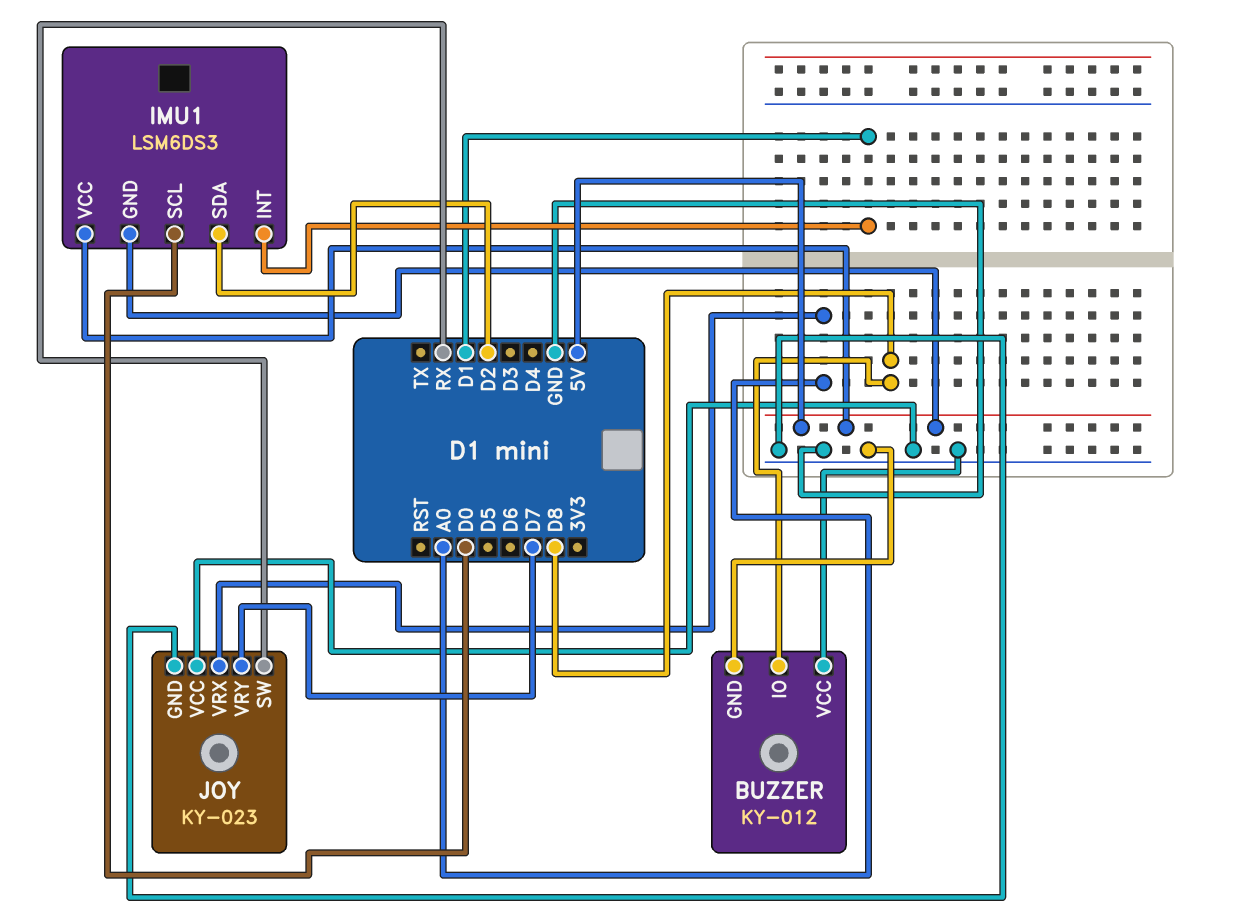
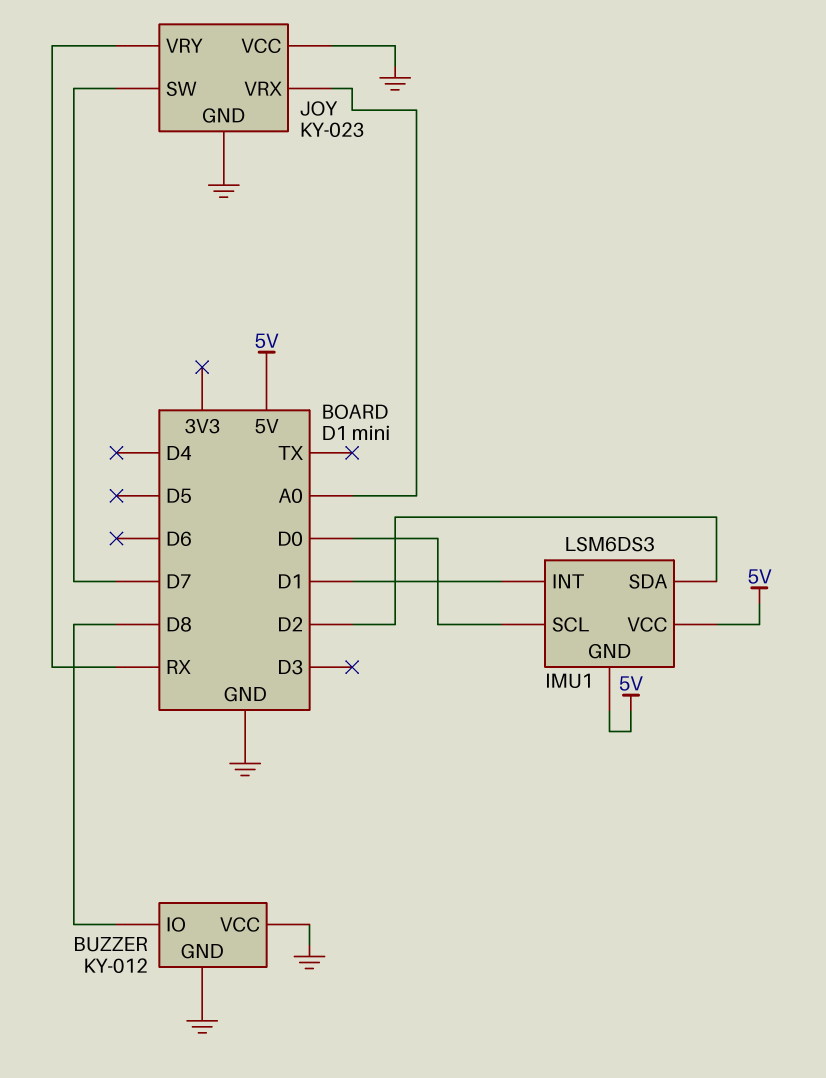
JOY pin SW: RX -> D7
JOY pin VRY: D7 -> RX

